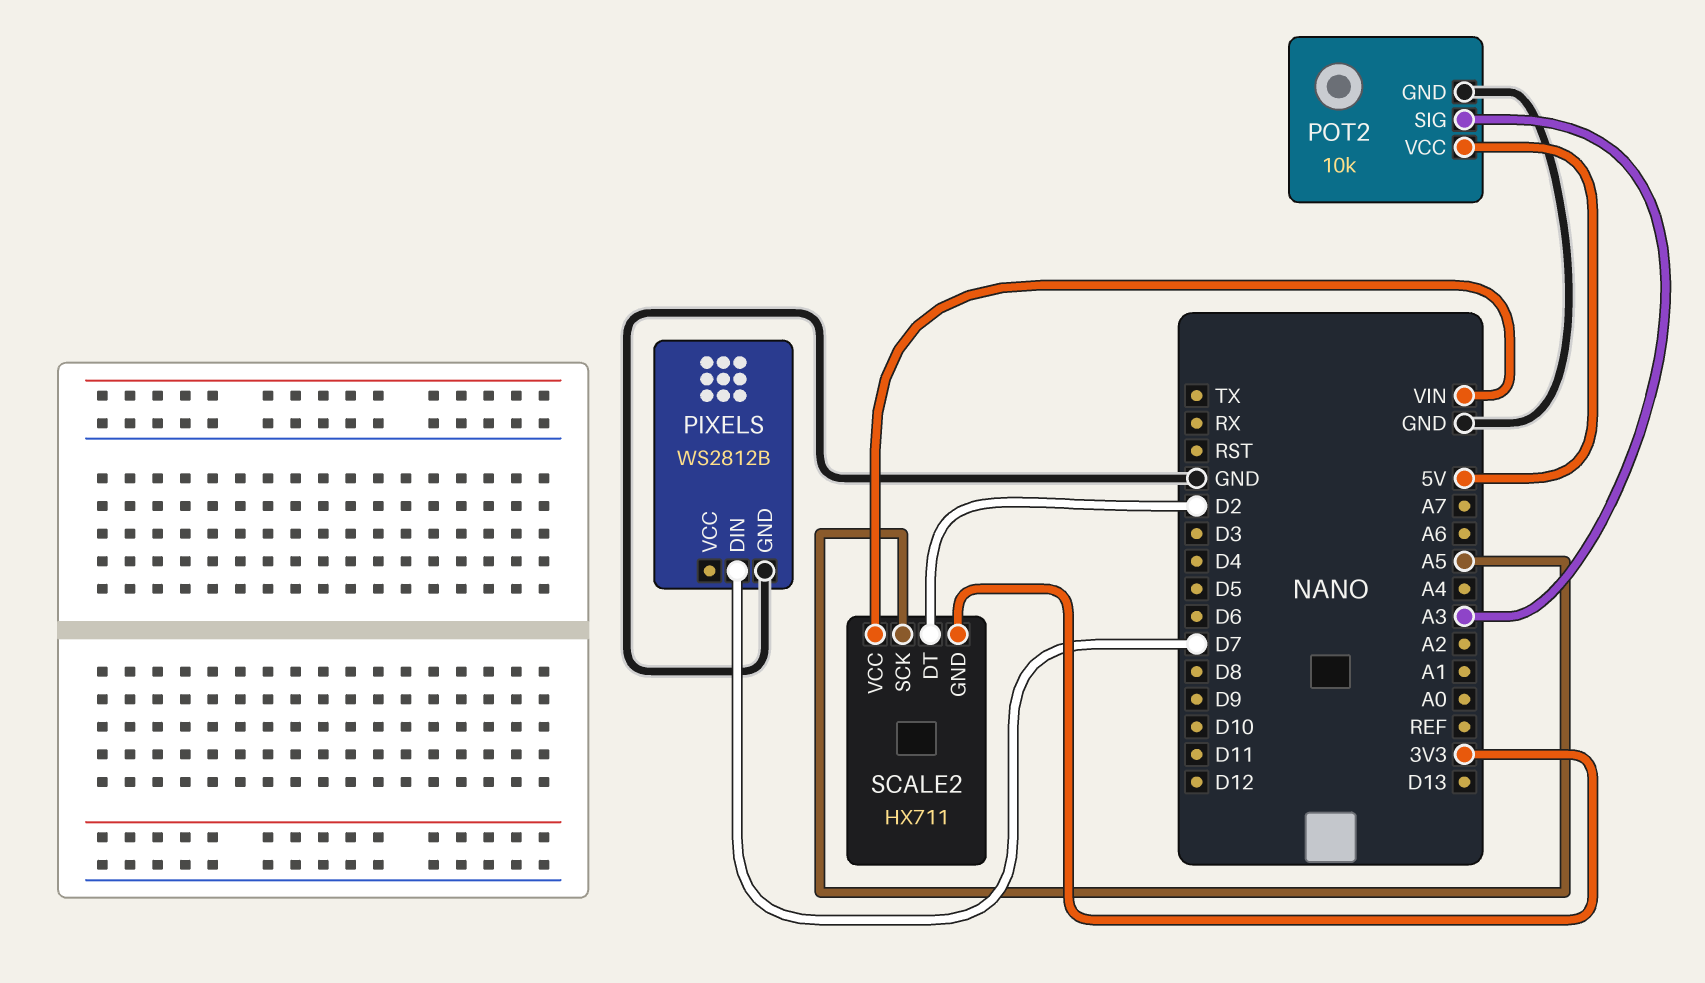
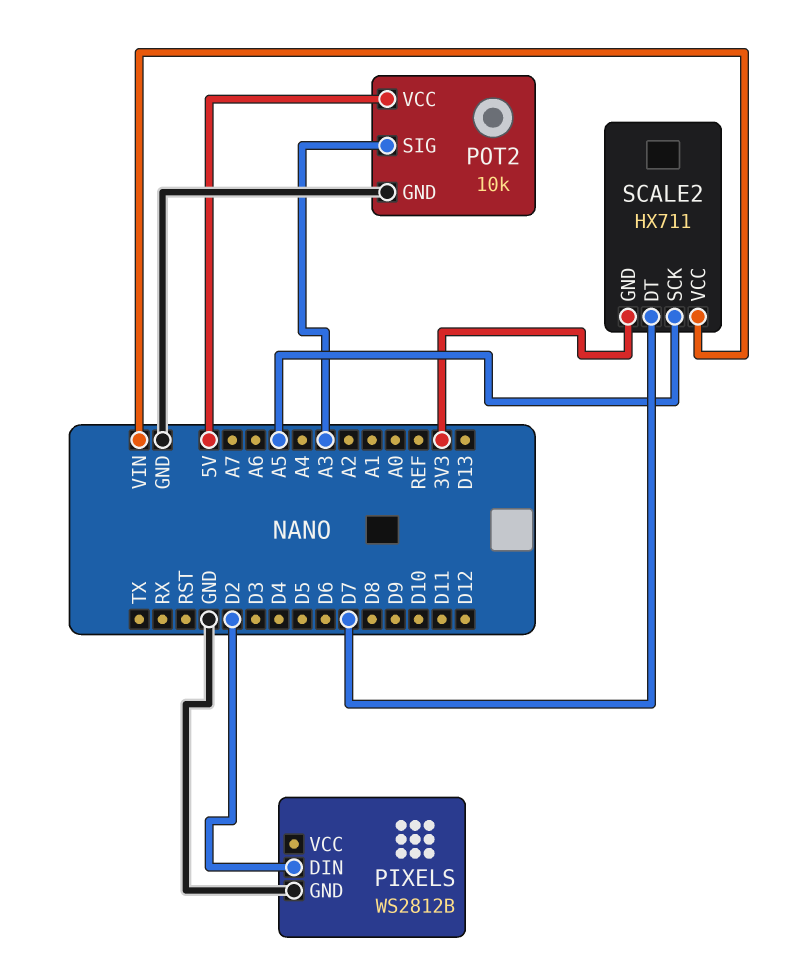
PIXELS pin DIN: D7 -> D2
SCALE2 pin DT: D2 -> D7

